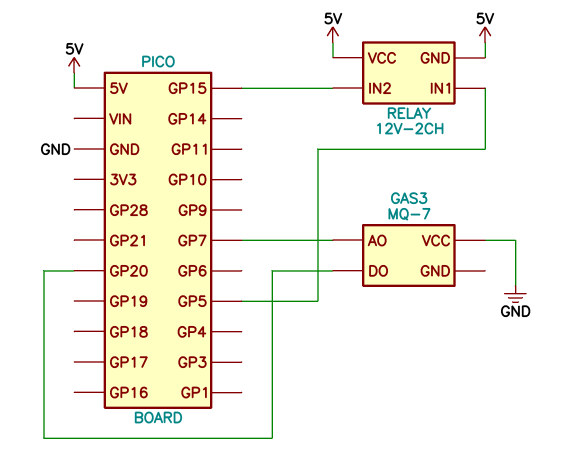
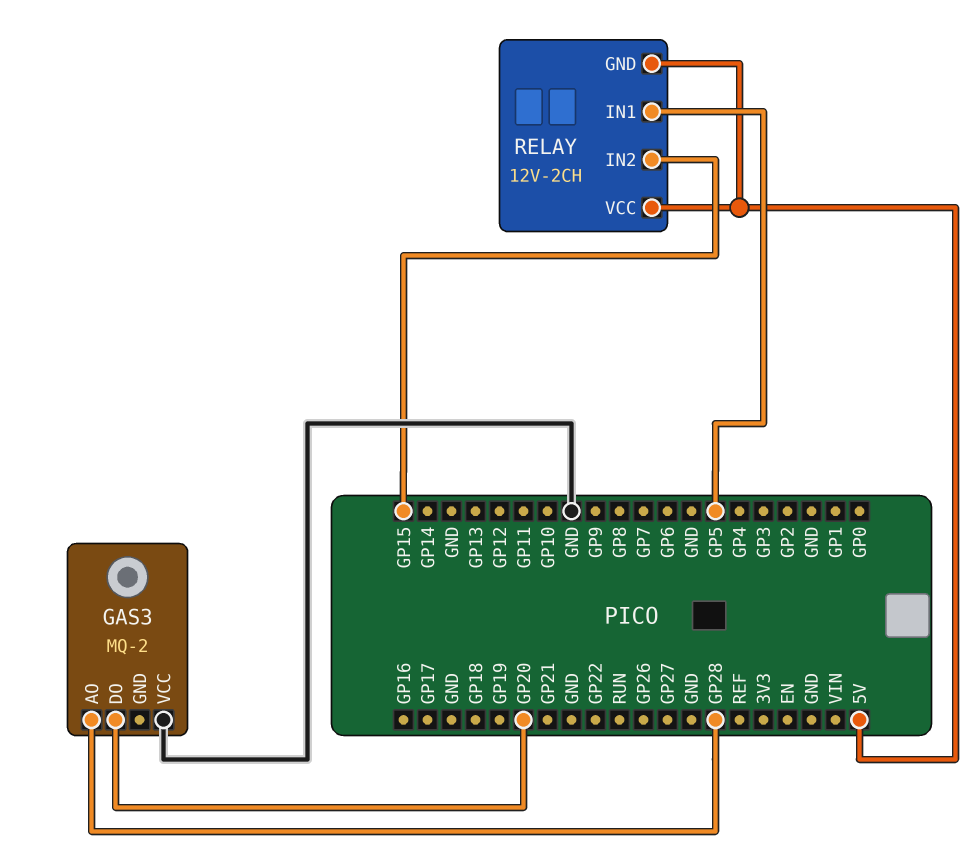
GAS3: MQ-7 -> MQ-2
GAS3 pin AO: GP7 -> GP28

